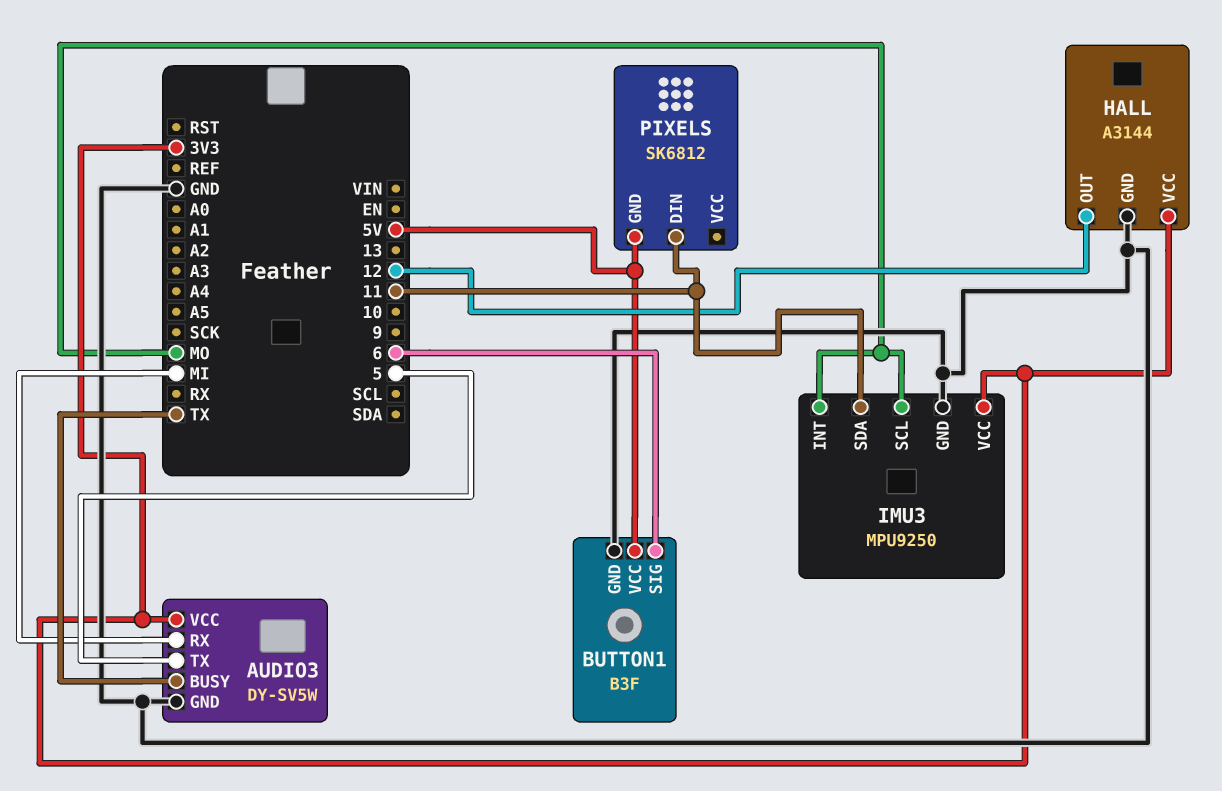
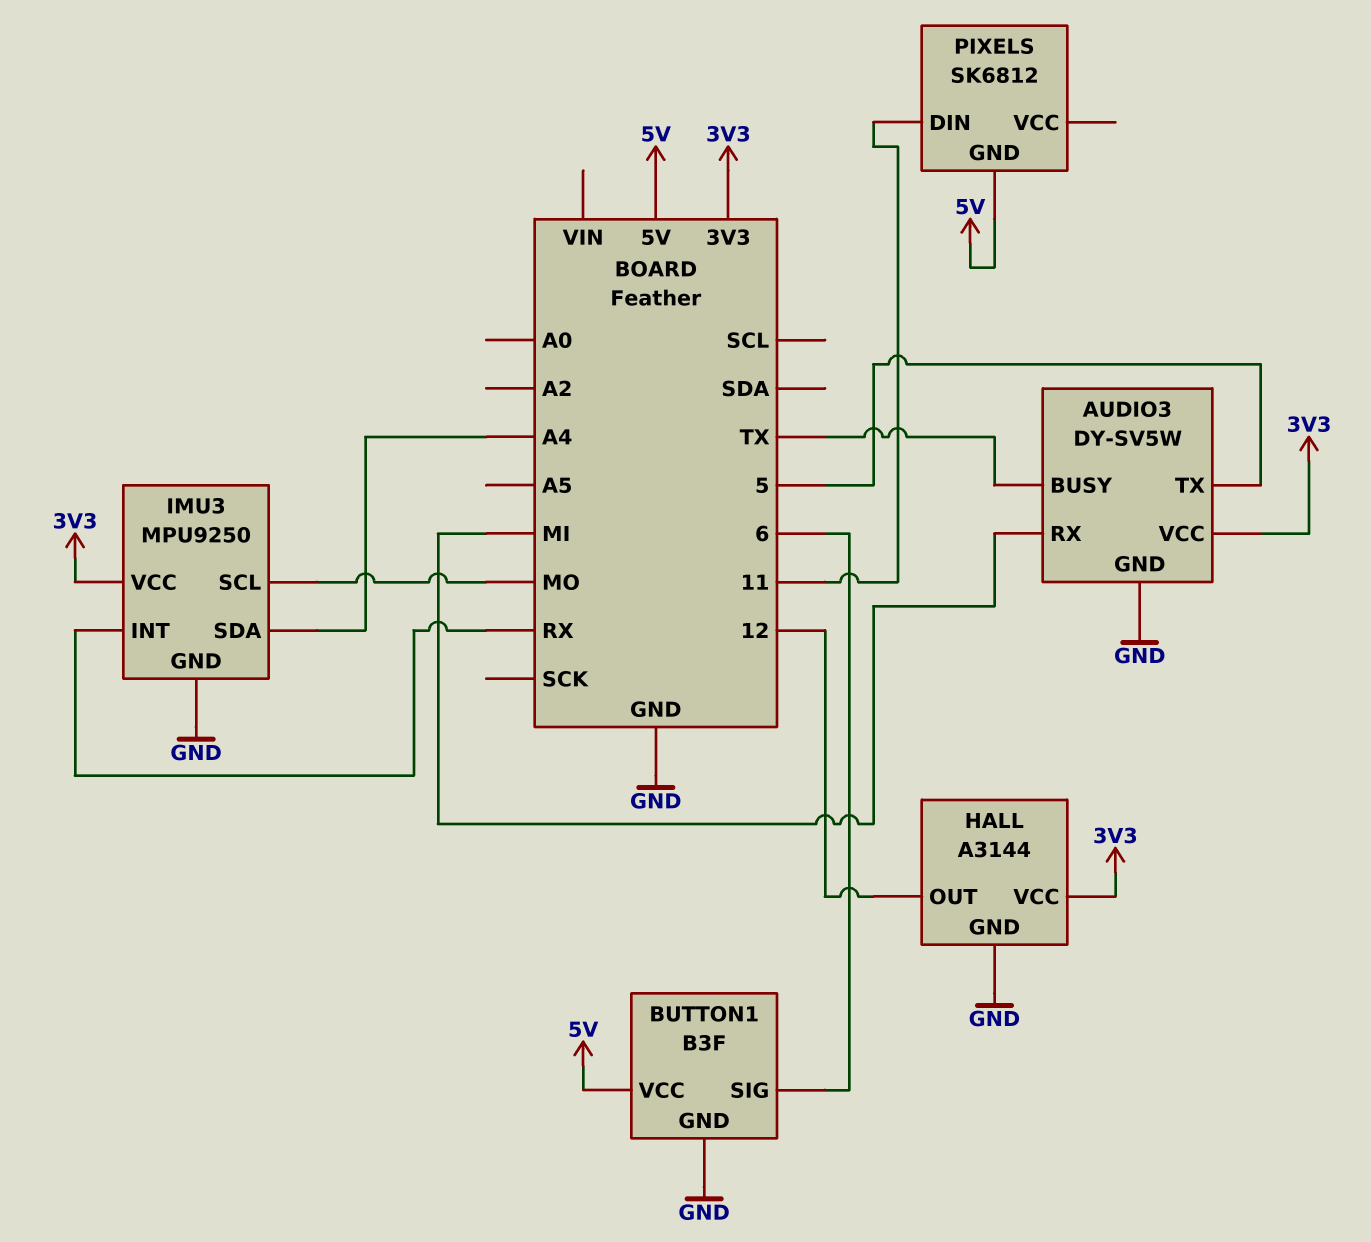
IMU3 pin INT: MO -> RX
IMU3 pin SDA: 11 -> A4

